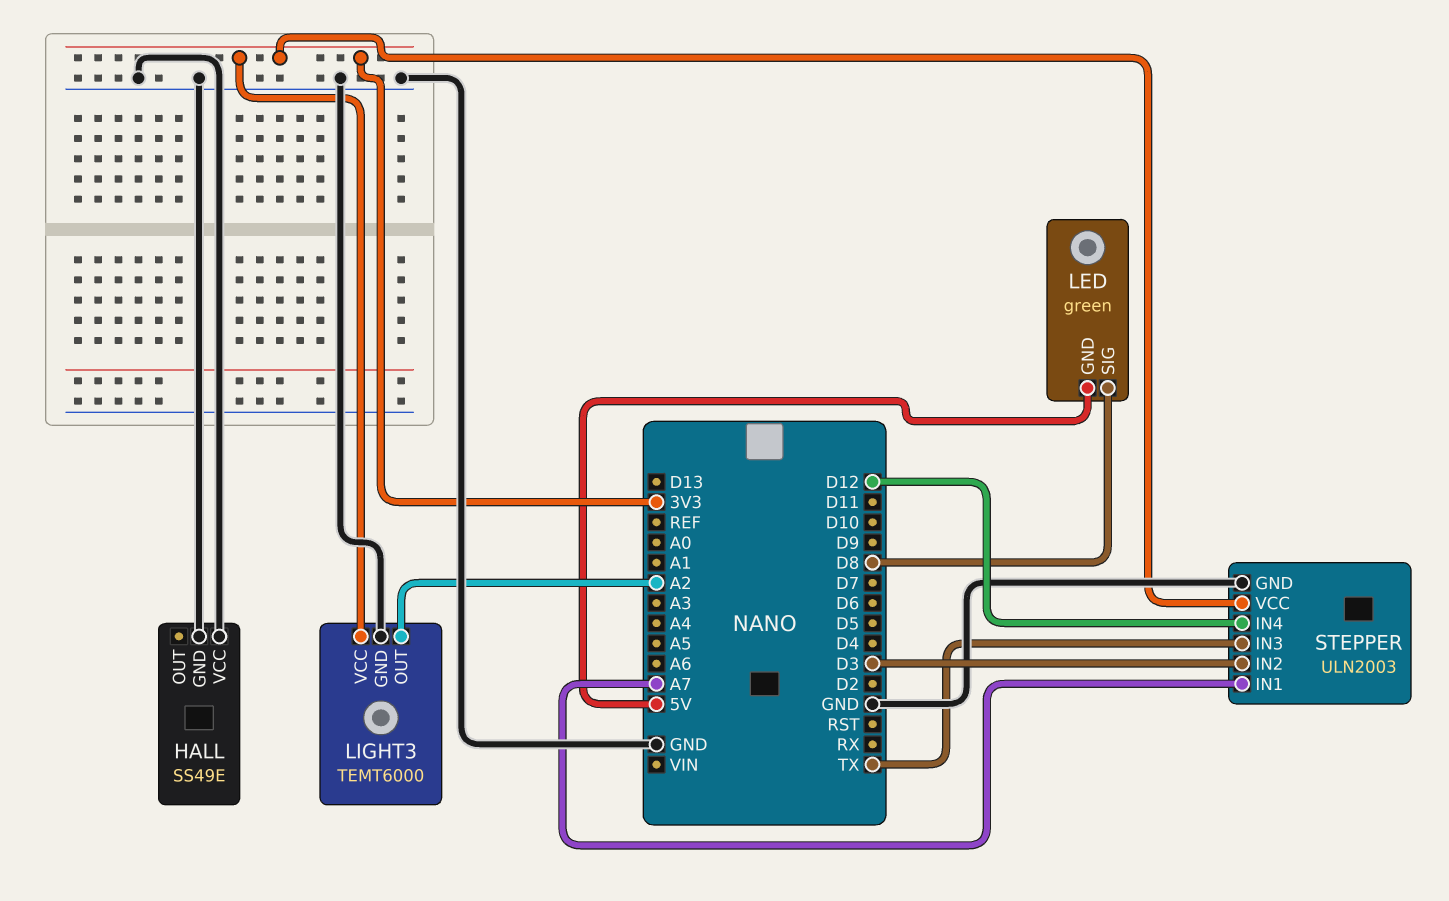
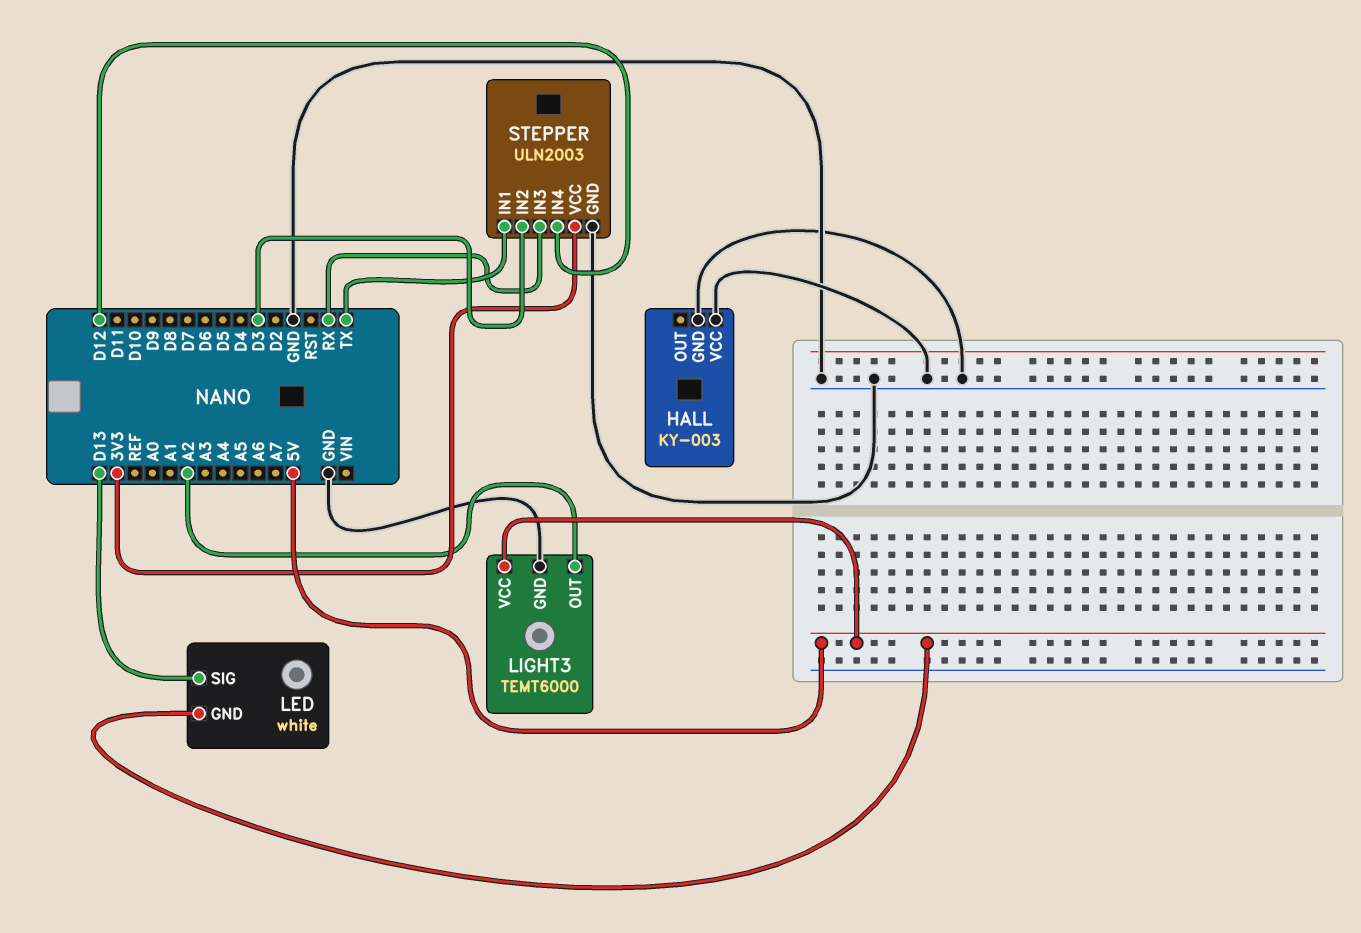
HALL: SS49E -> KY-003
LED: green -> white
LED pin SIG: D8 -> D13
LIGHT3 pin VCC: 3V3 -> 5V
STEPPER pin IN1: A7 -> TX
STEPPER pin IN3: TX -> RX

